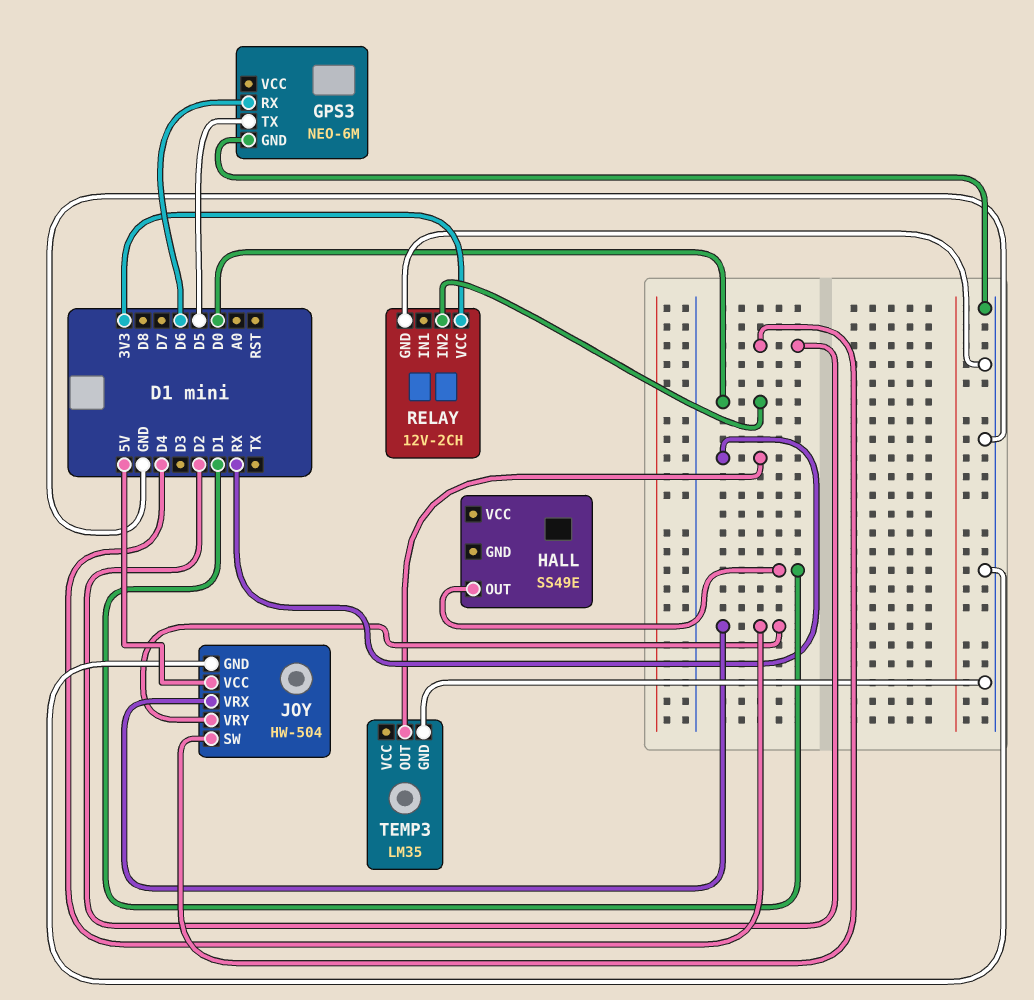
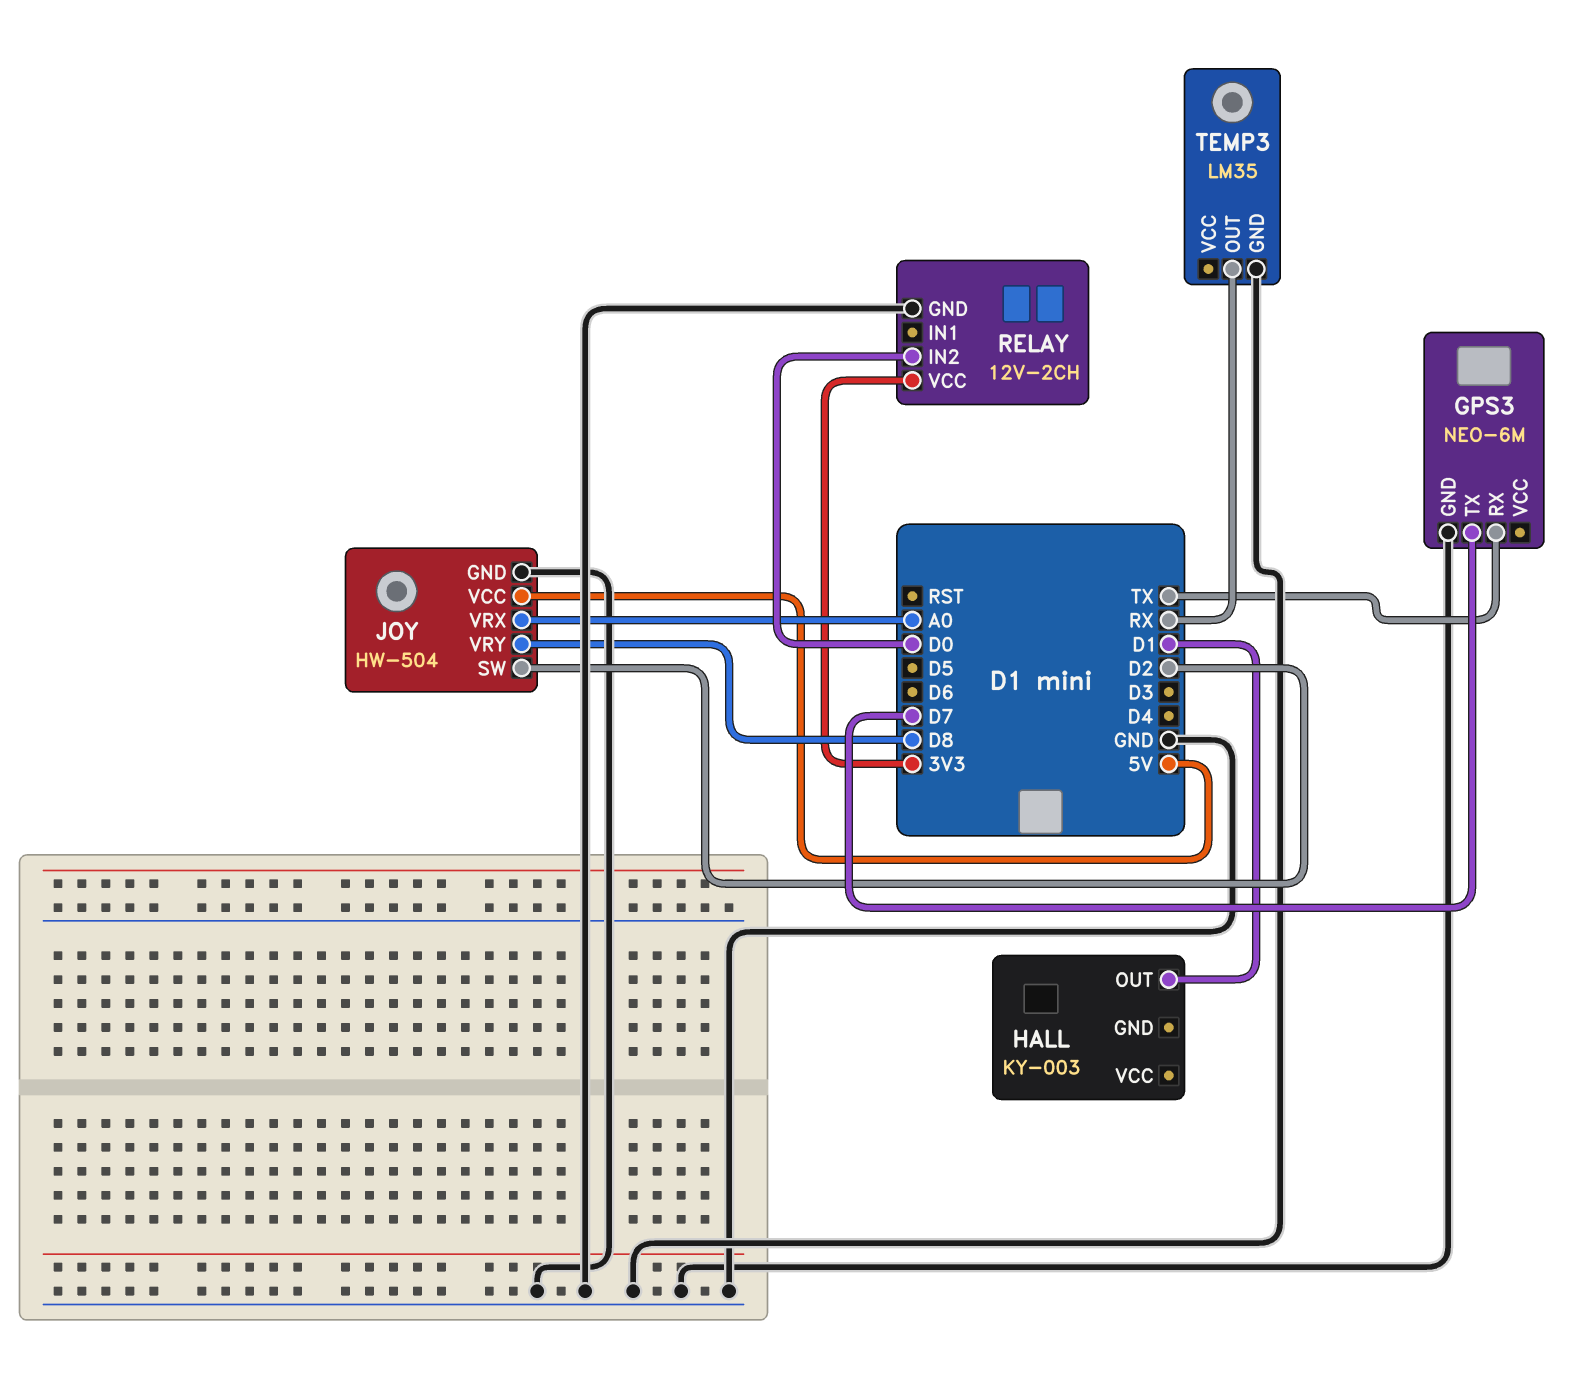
GPS3 pin RX: D6 -> TX
GPS3 pin TX: D5 -> D7
HALL: SS49E -> KY-003
JOY pin VRX: D4 -> A0
JOY pin VRY: D4 -> D8

